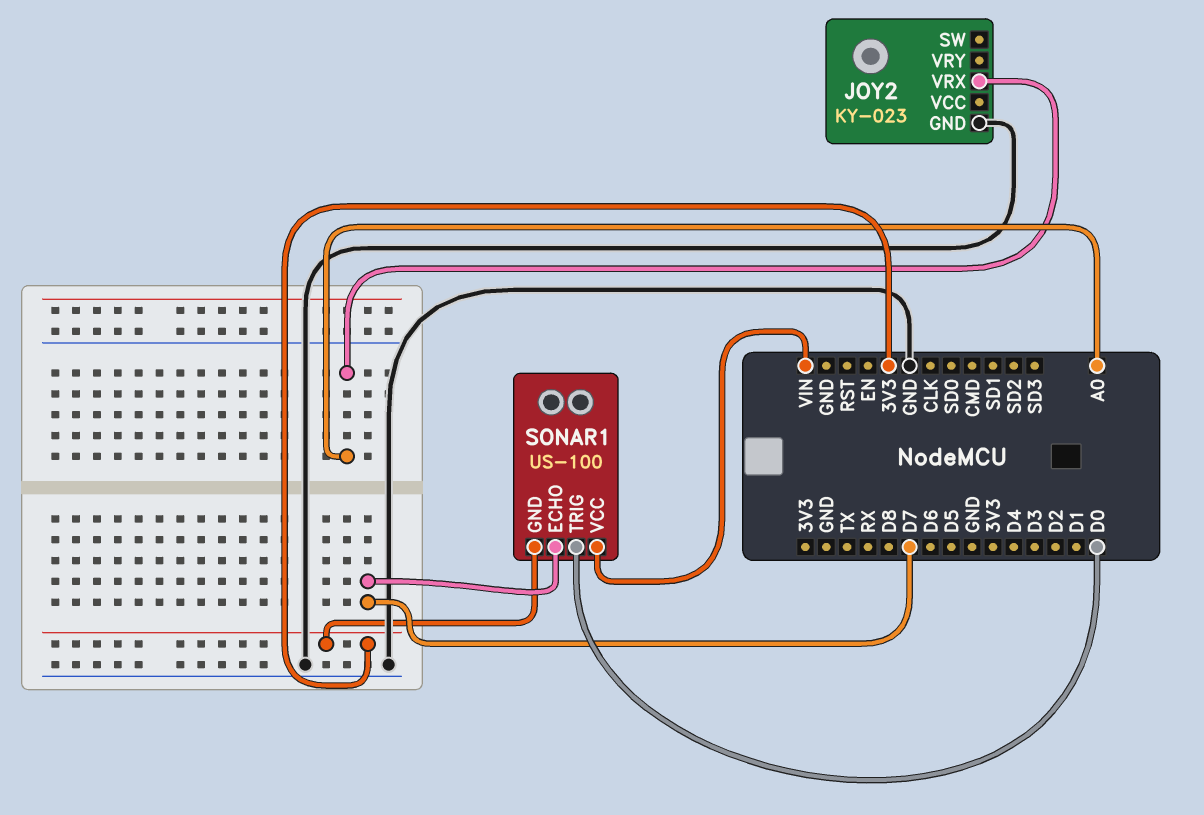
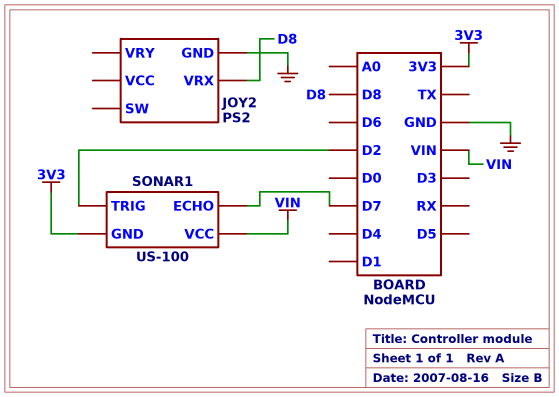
JOY2: KY-023 -> PS2
JOY2 pin VRX: A0 -> D8
SONAR1 pin TRIG: D0 -> D2

